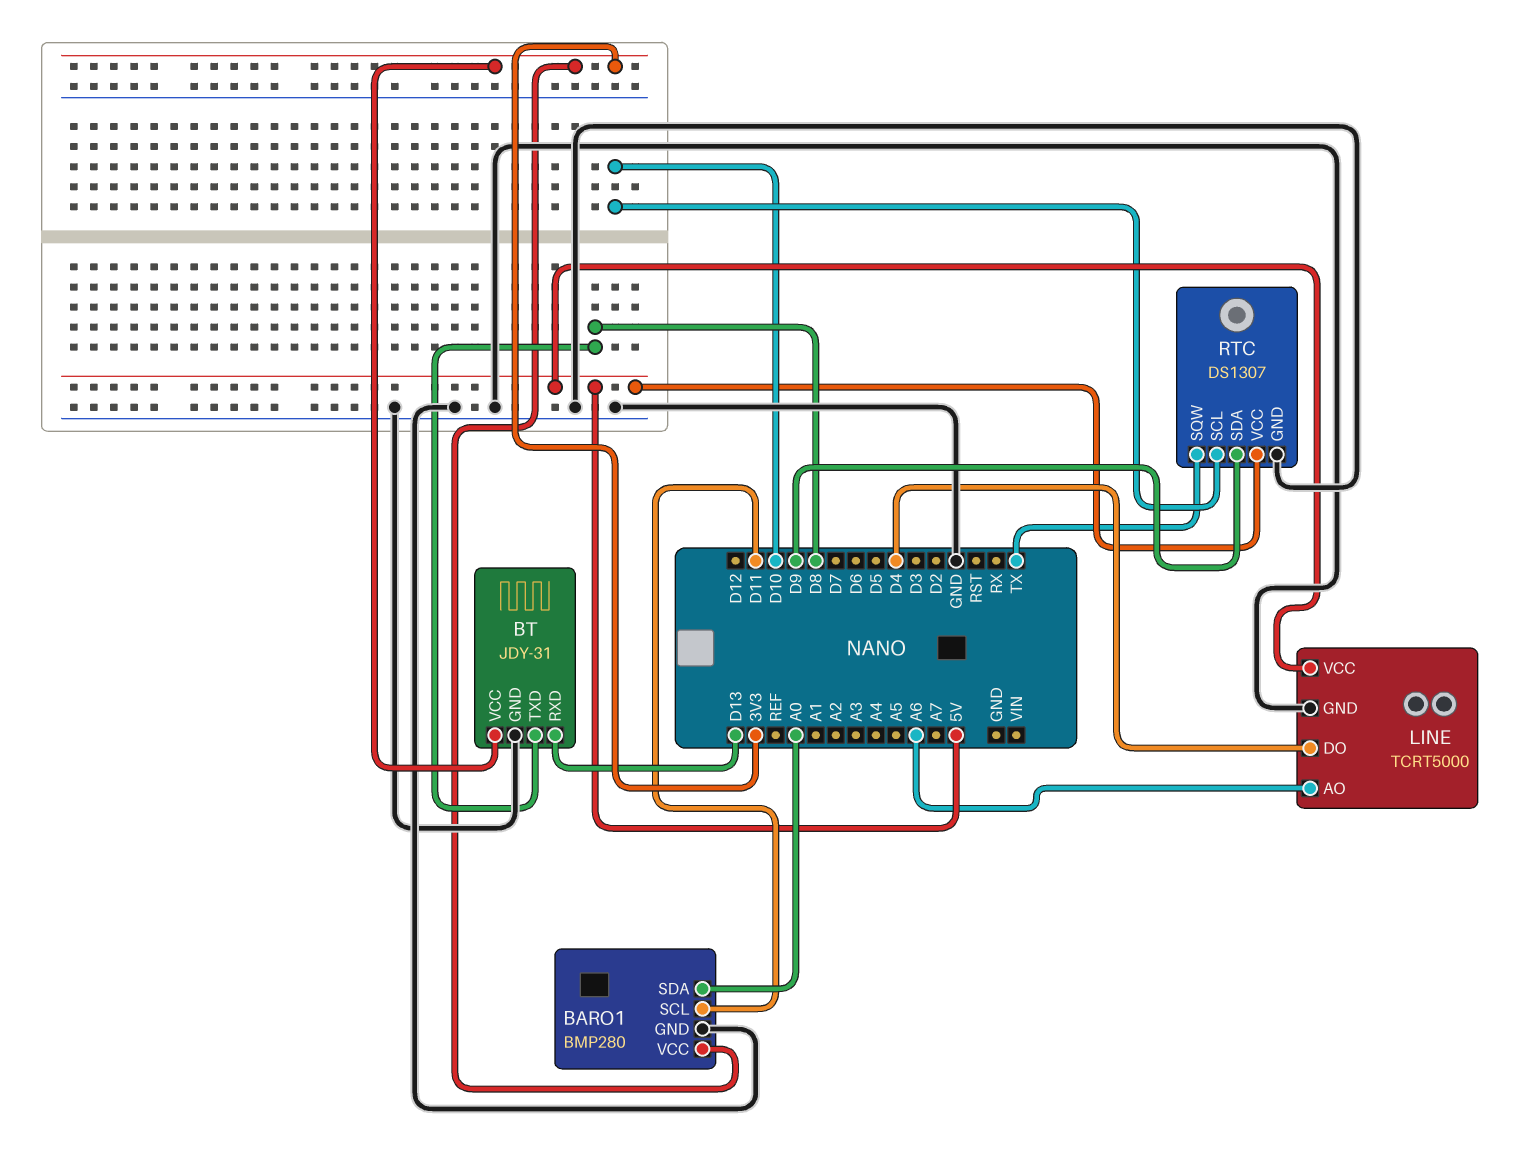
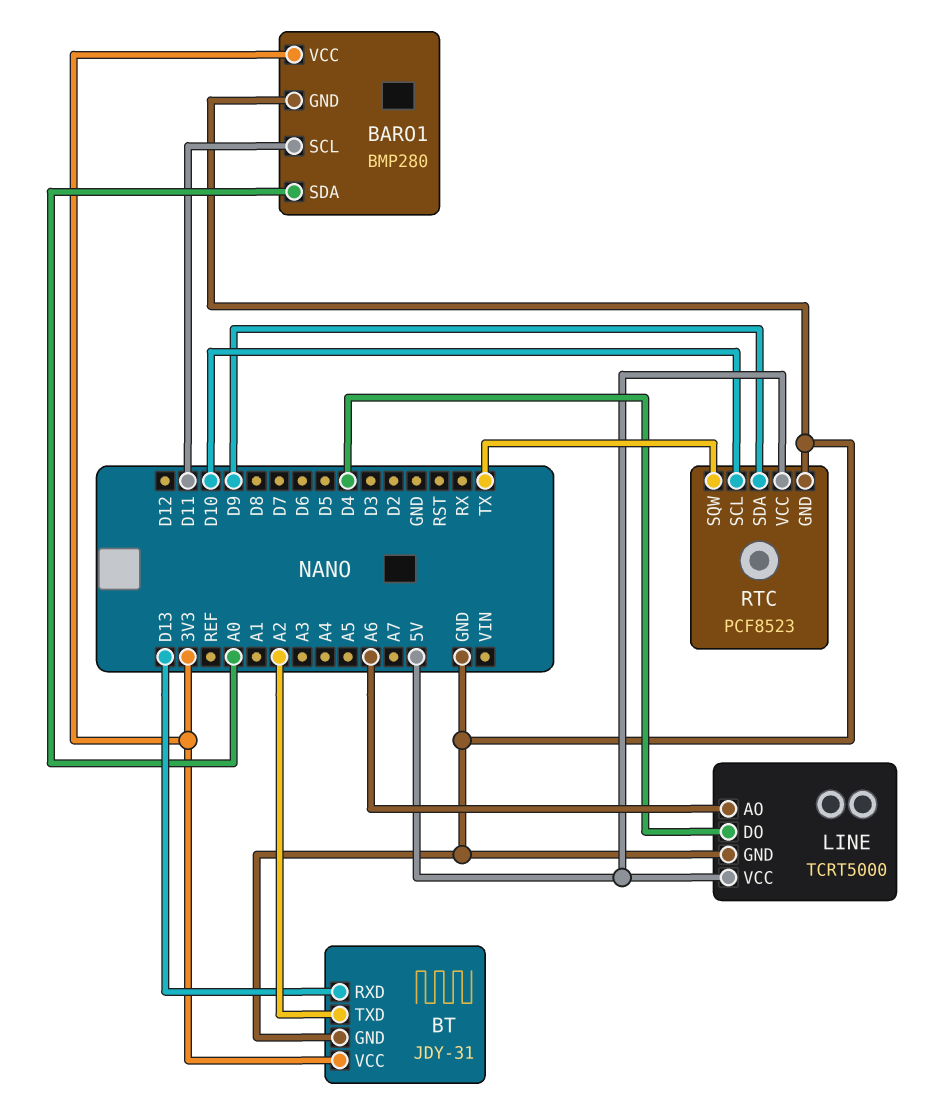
BT pin TXD: D8 -> A2
RTC: DS1307 -> PCF8523

